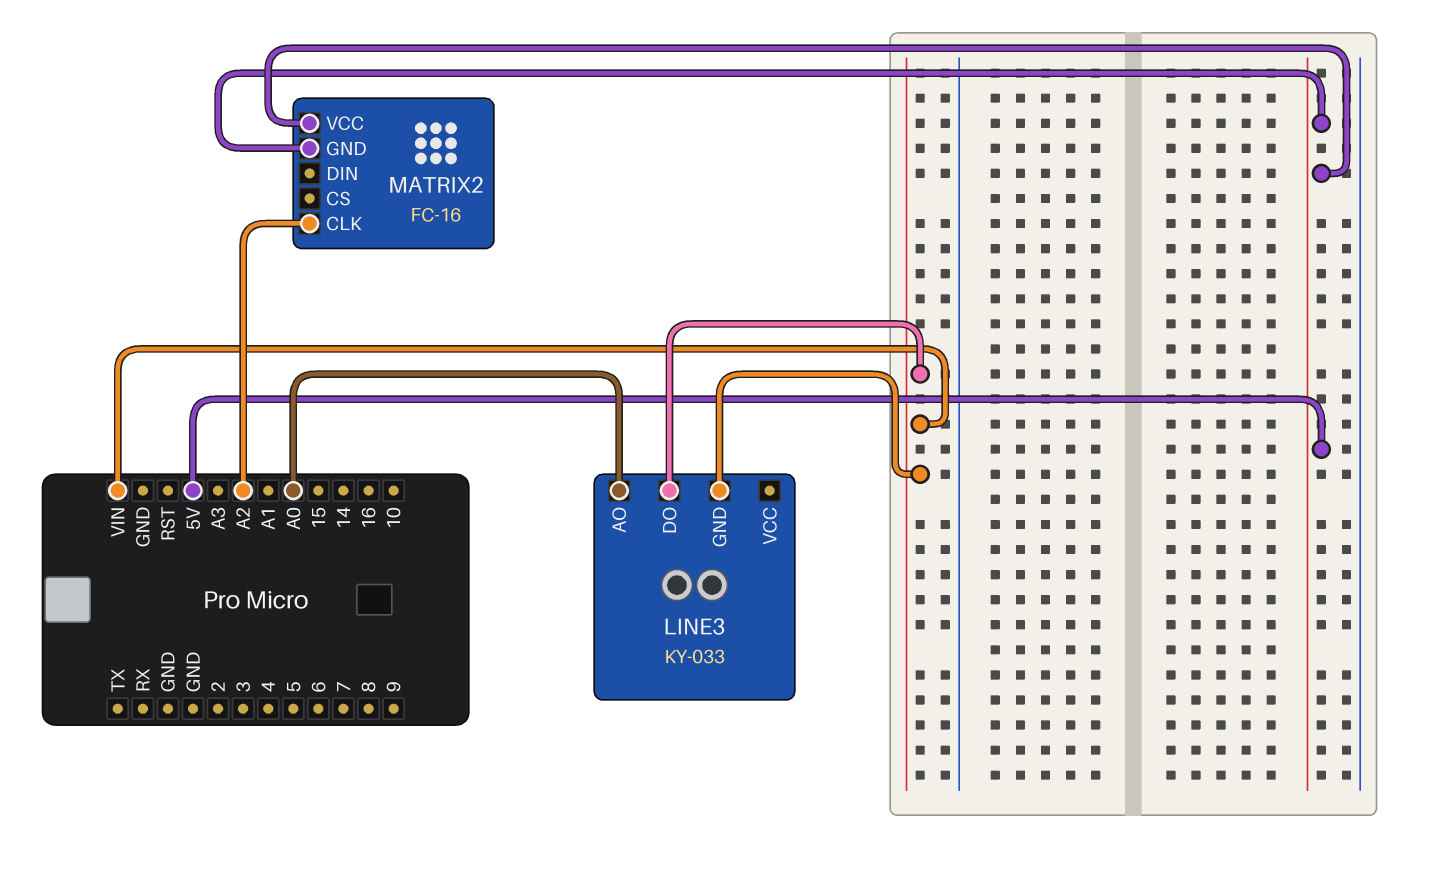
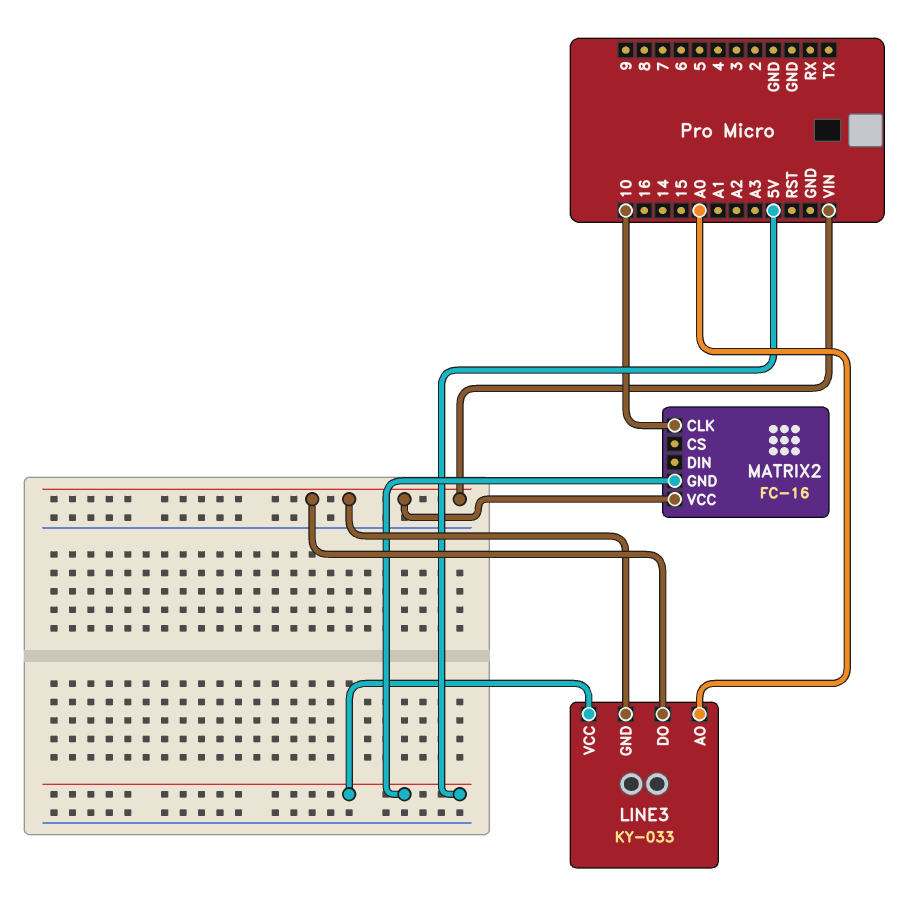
LINE3 pin VCC: none -> 5V
MATRIX2 pin CLK: A2 -> 10
MATRIX2 pin VCC: 5V -> VIN

